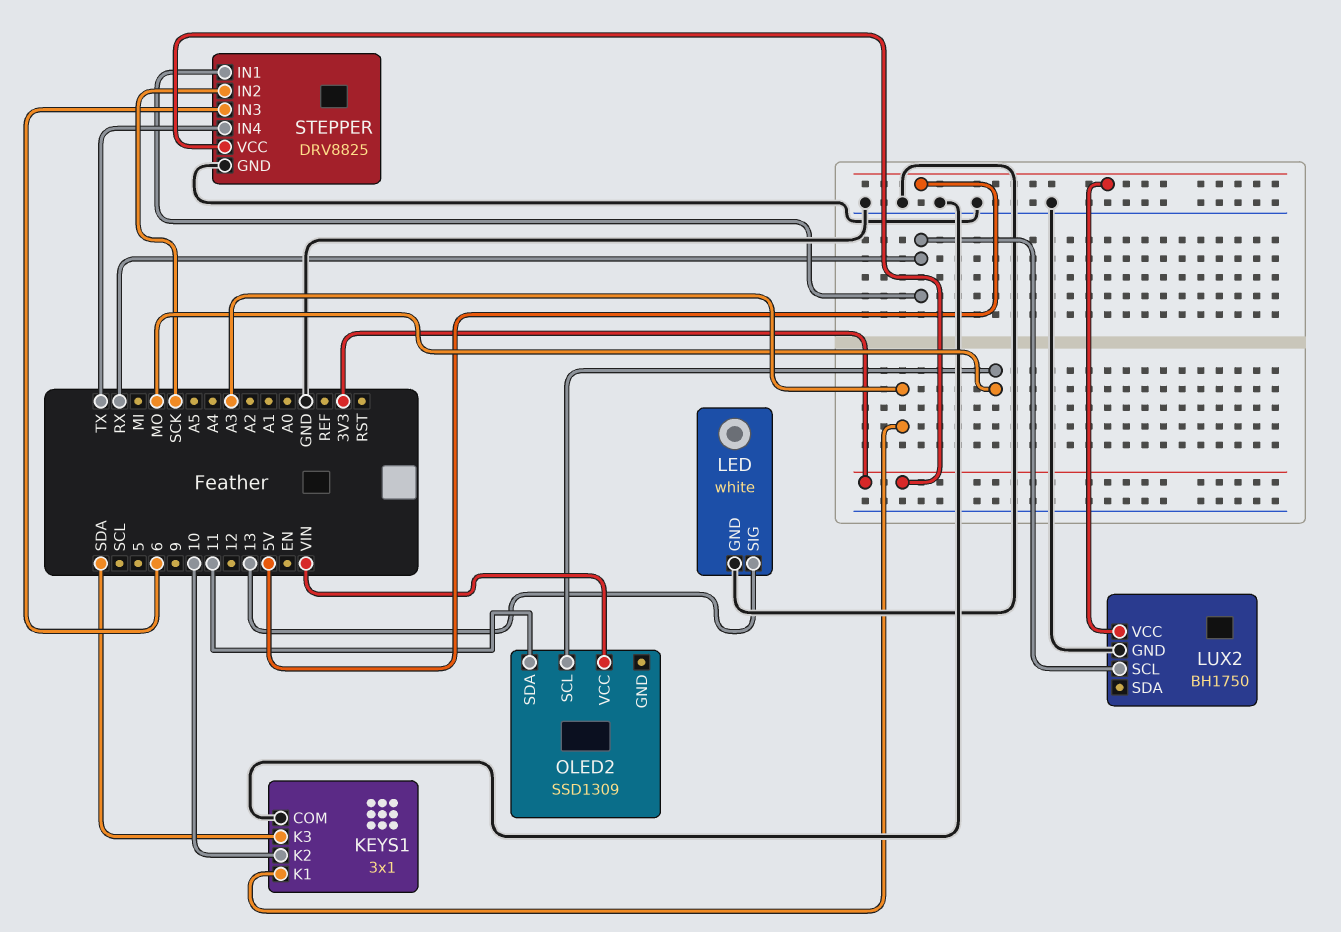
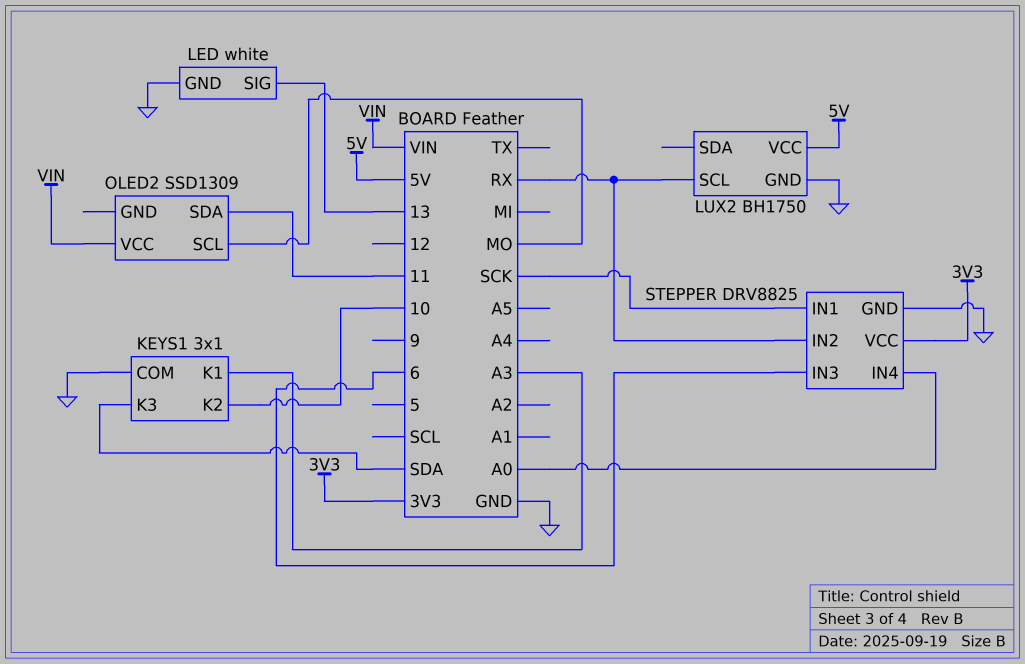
STEPPER pin IN1: RX -> SCK
STEPPER pin IN2: SCK -> RX
STEPPER pin IN4: TX -> A0

